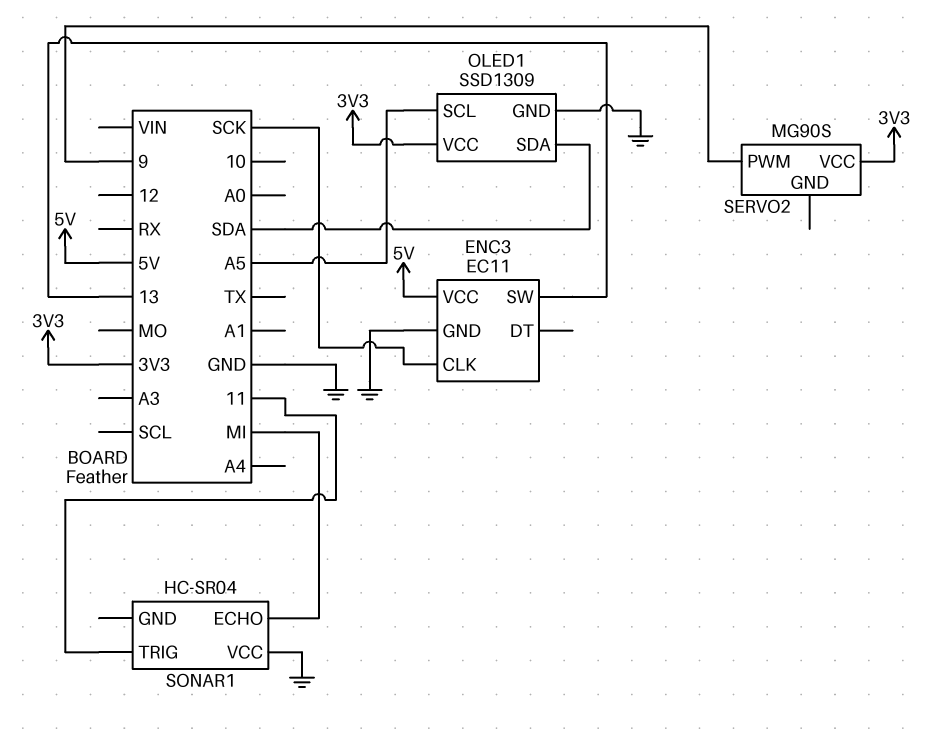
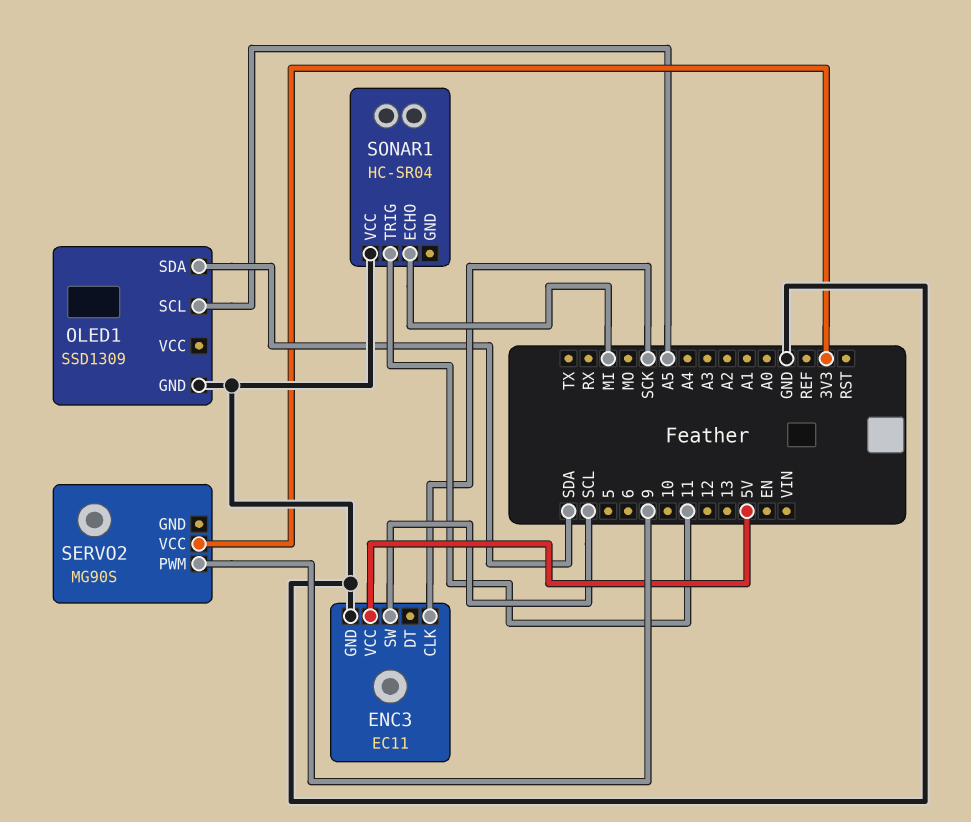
ENC3 pin SW: 13 -> SCL
OLED1 pin VCC: 3V3 -> none

